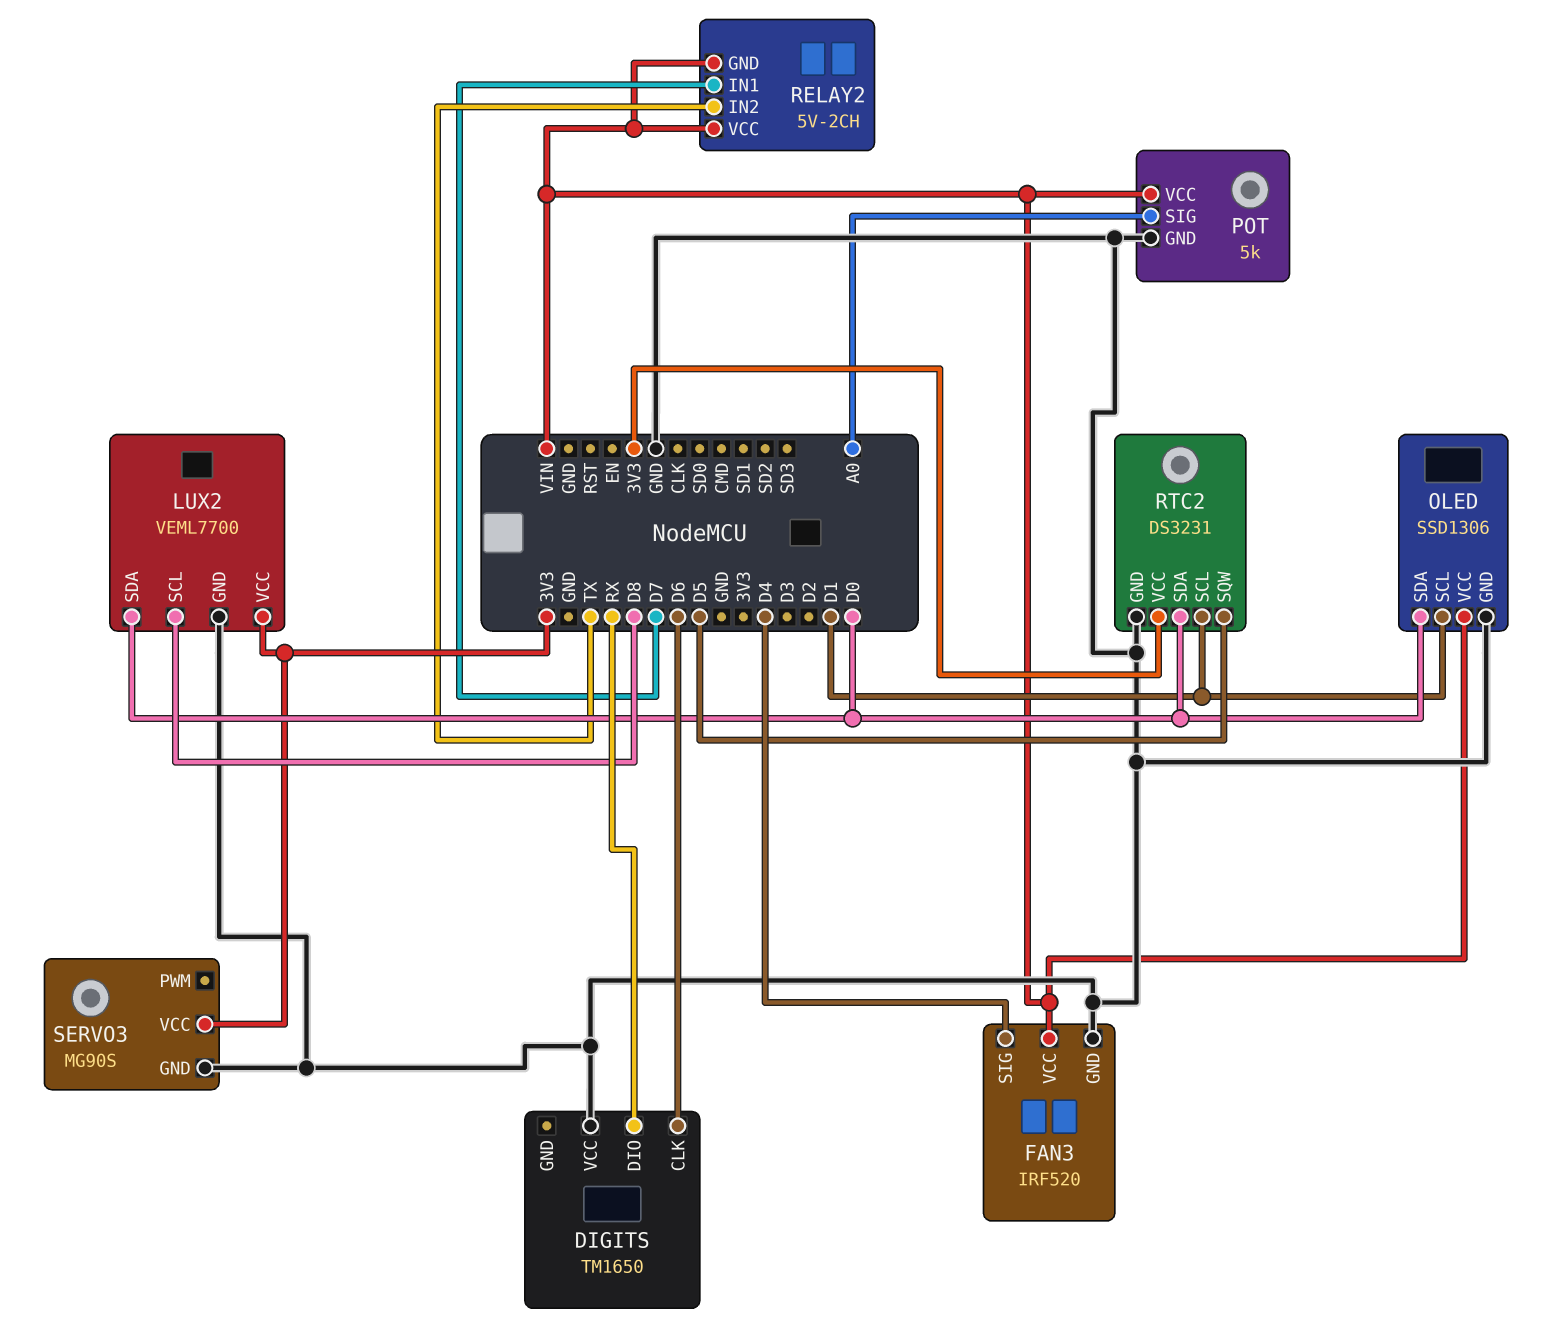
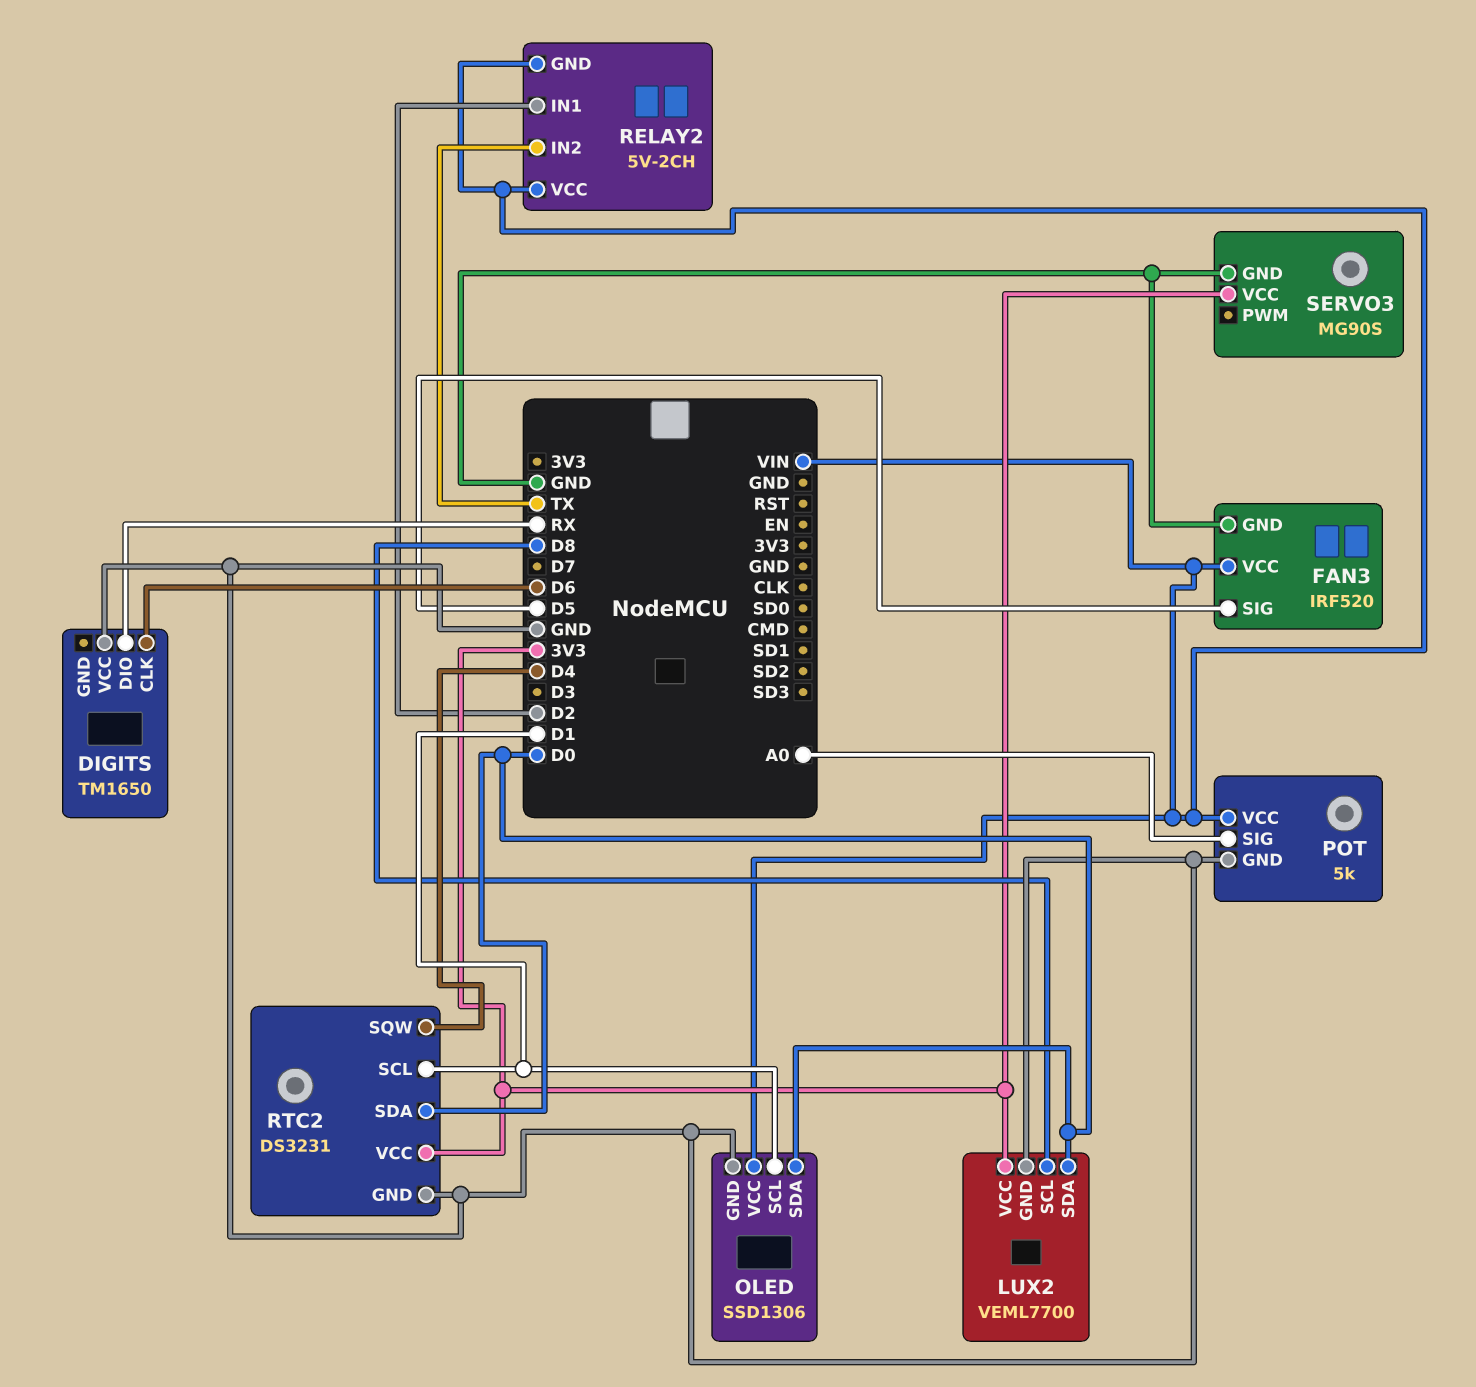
FAN3 pin SIG: D4 -> D5
RELAY2 pin IN1: D7 -> D2
RTC2 pin SQW: D5 -> D4

